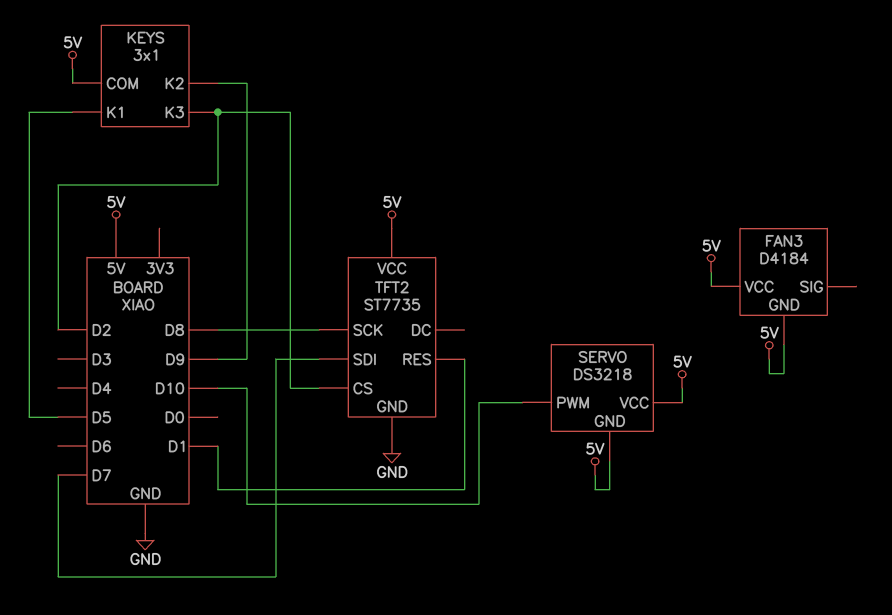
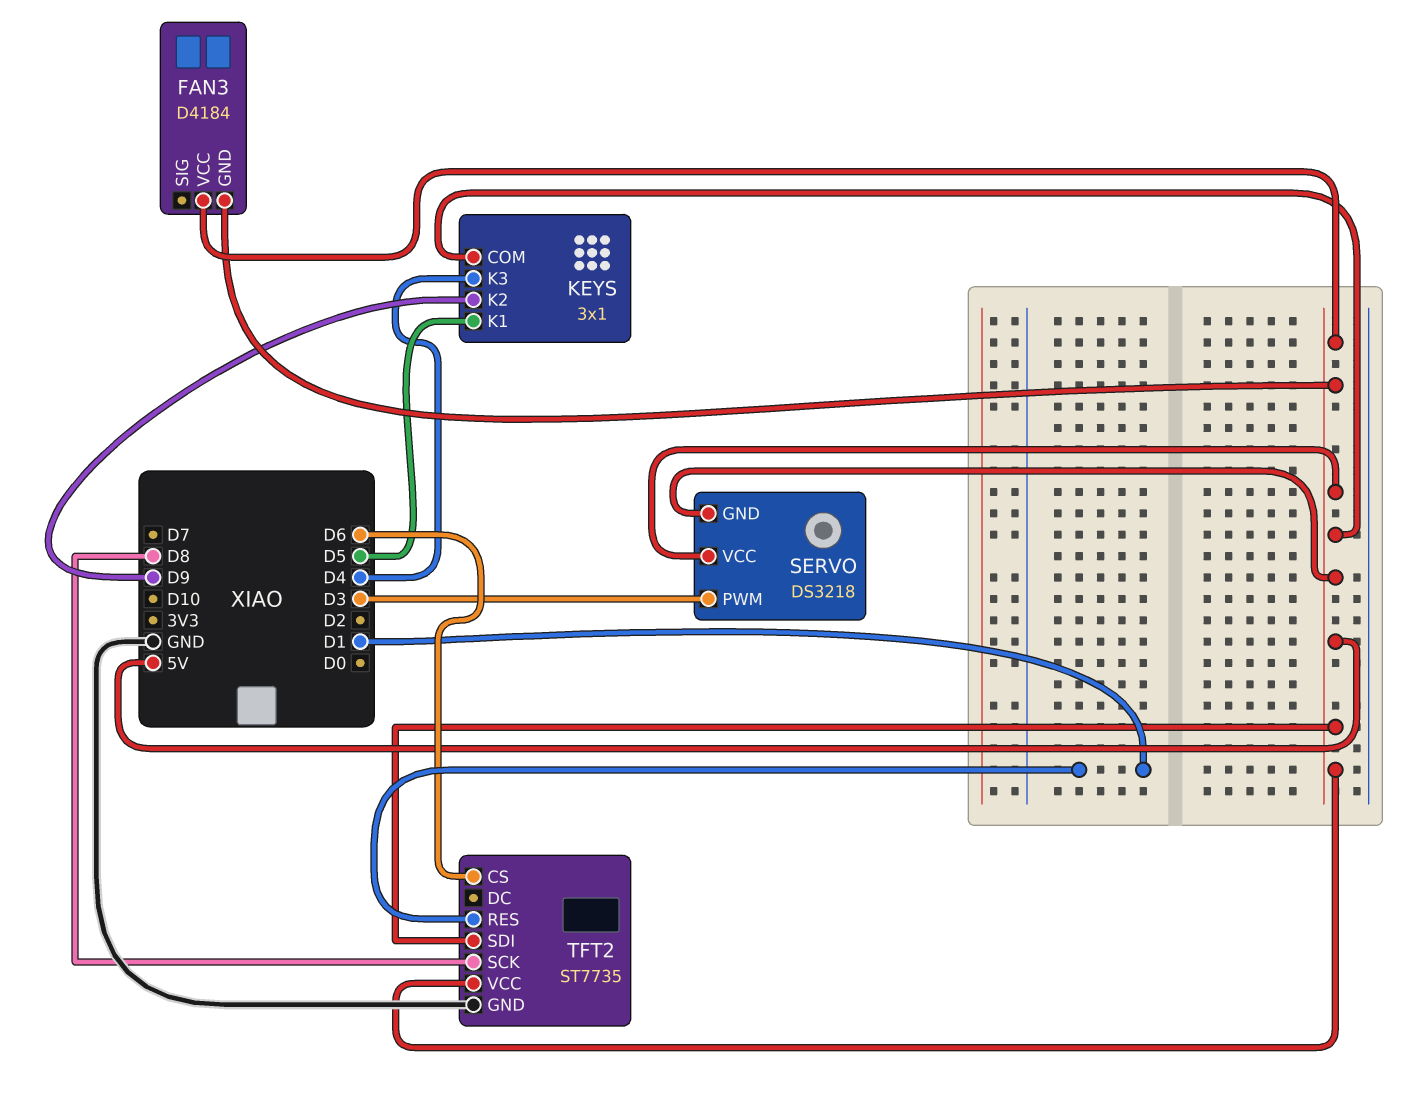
KEYS pin K3: D2 -> D4
SERVO pin PWM: D10 -> D3
TFT2 pin CS: D2 -> D6
TFT2 pin SDI: D7 -> 5V

